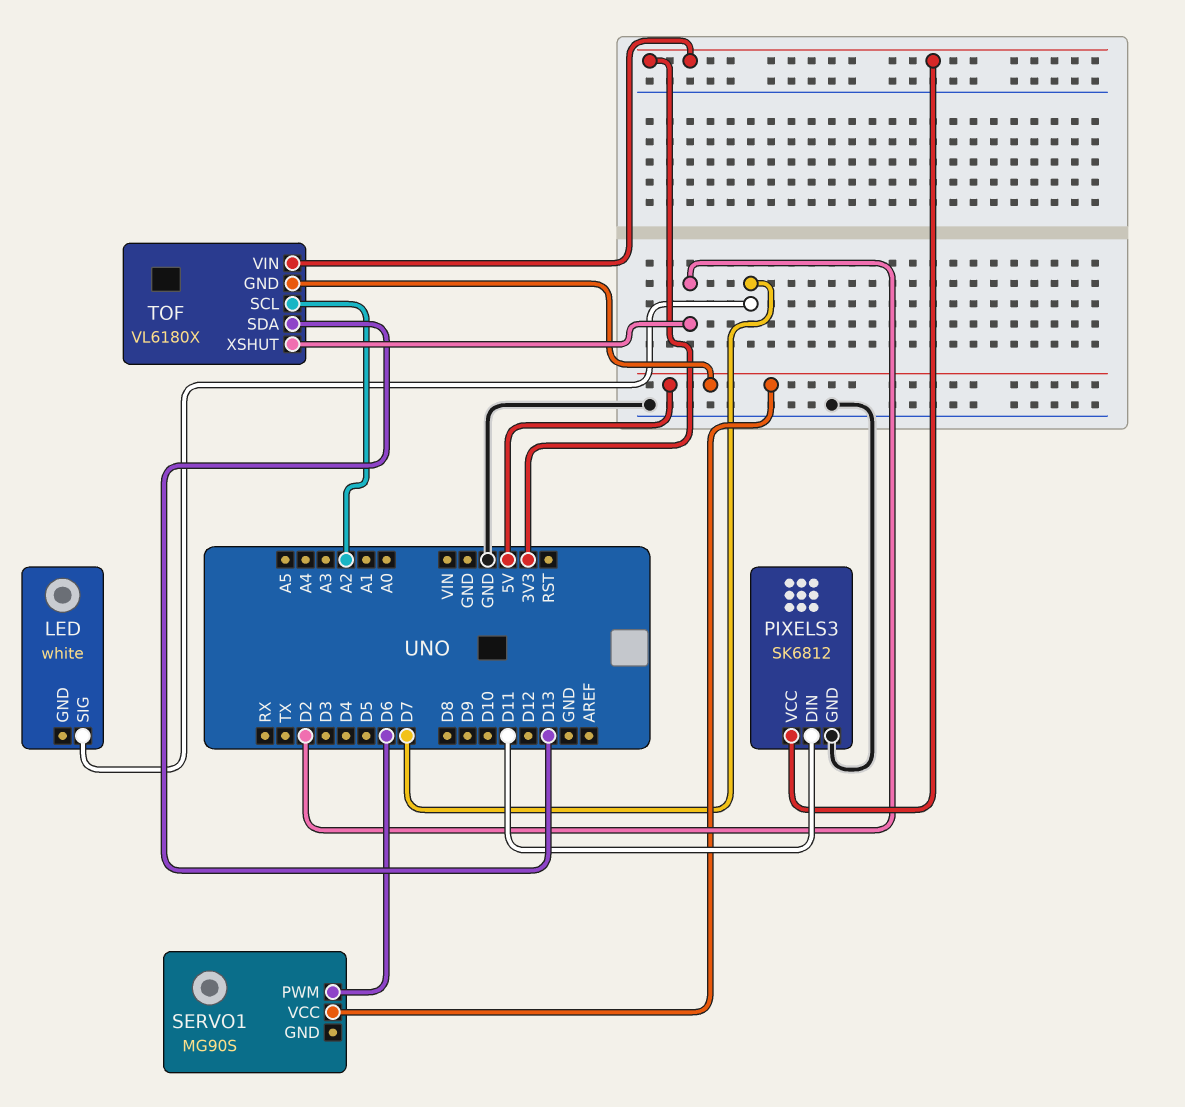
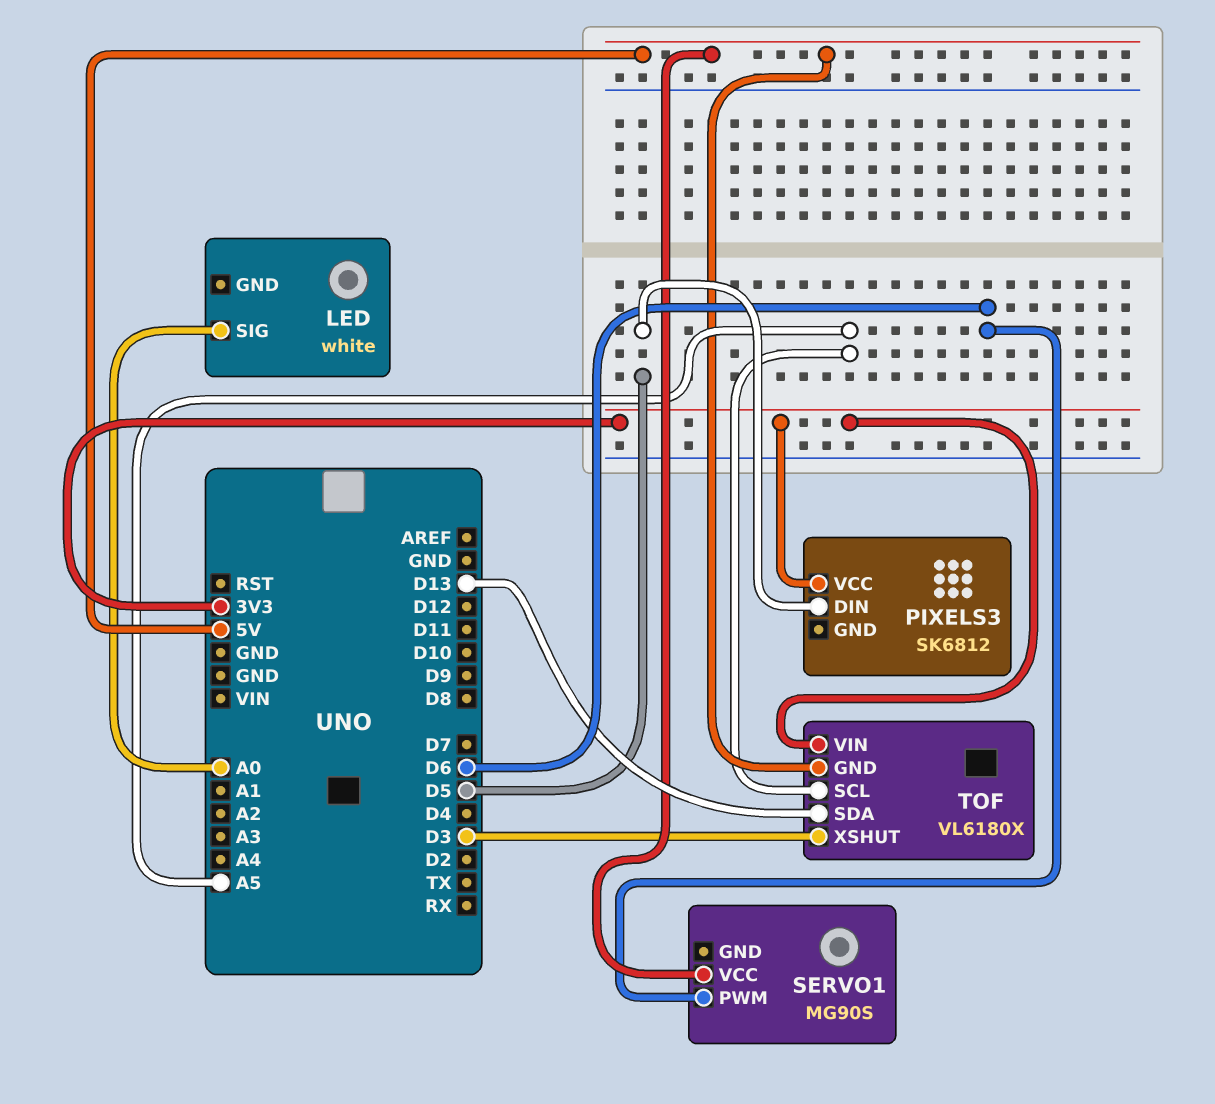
LED pin SIG: D7 -> A0
PIXELS3 pin DIN: D11 -> D5
PIXELS3 pin GND: GND -> none
TOF pin SCL: A2 -> A5
TOF pin XSHUT: D2 -> D3

